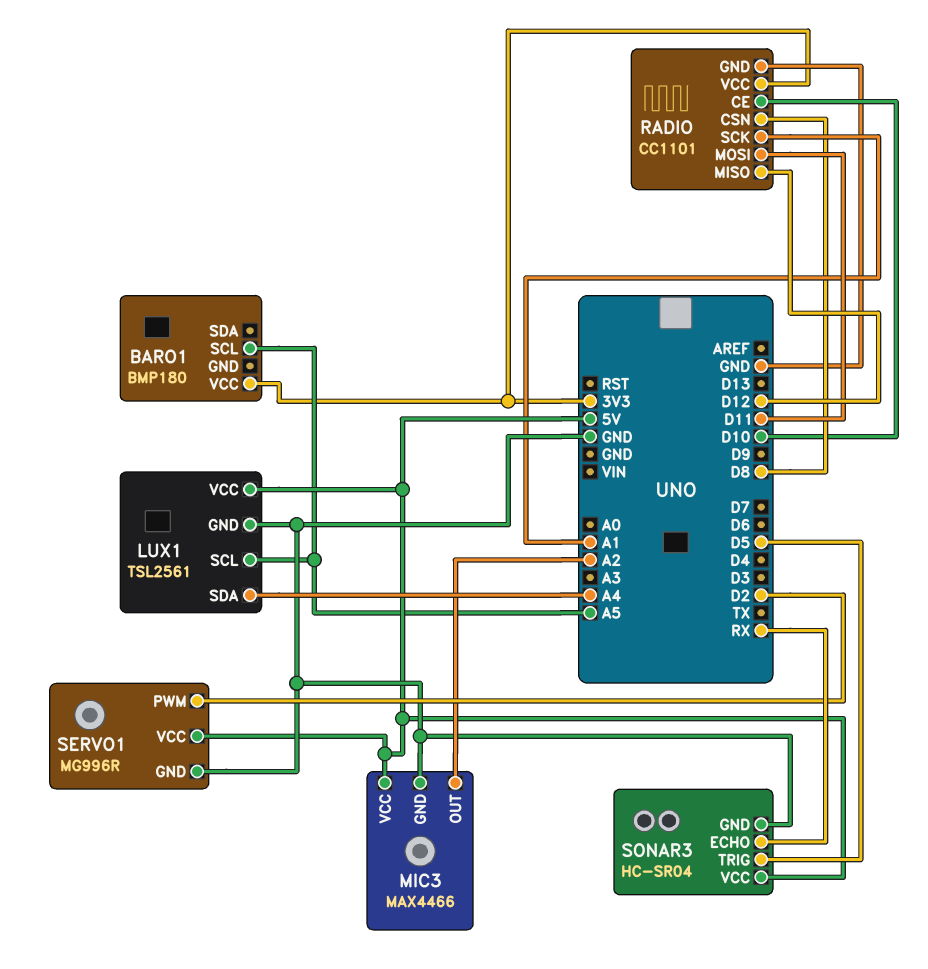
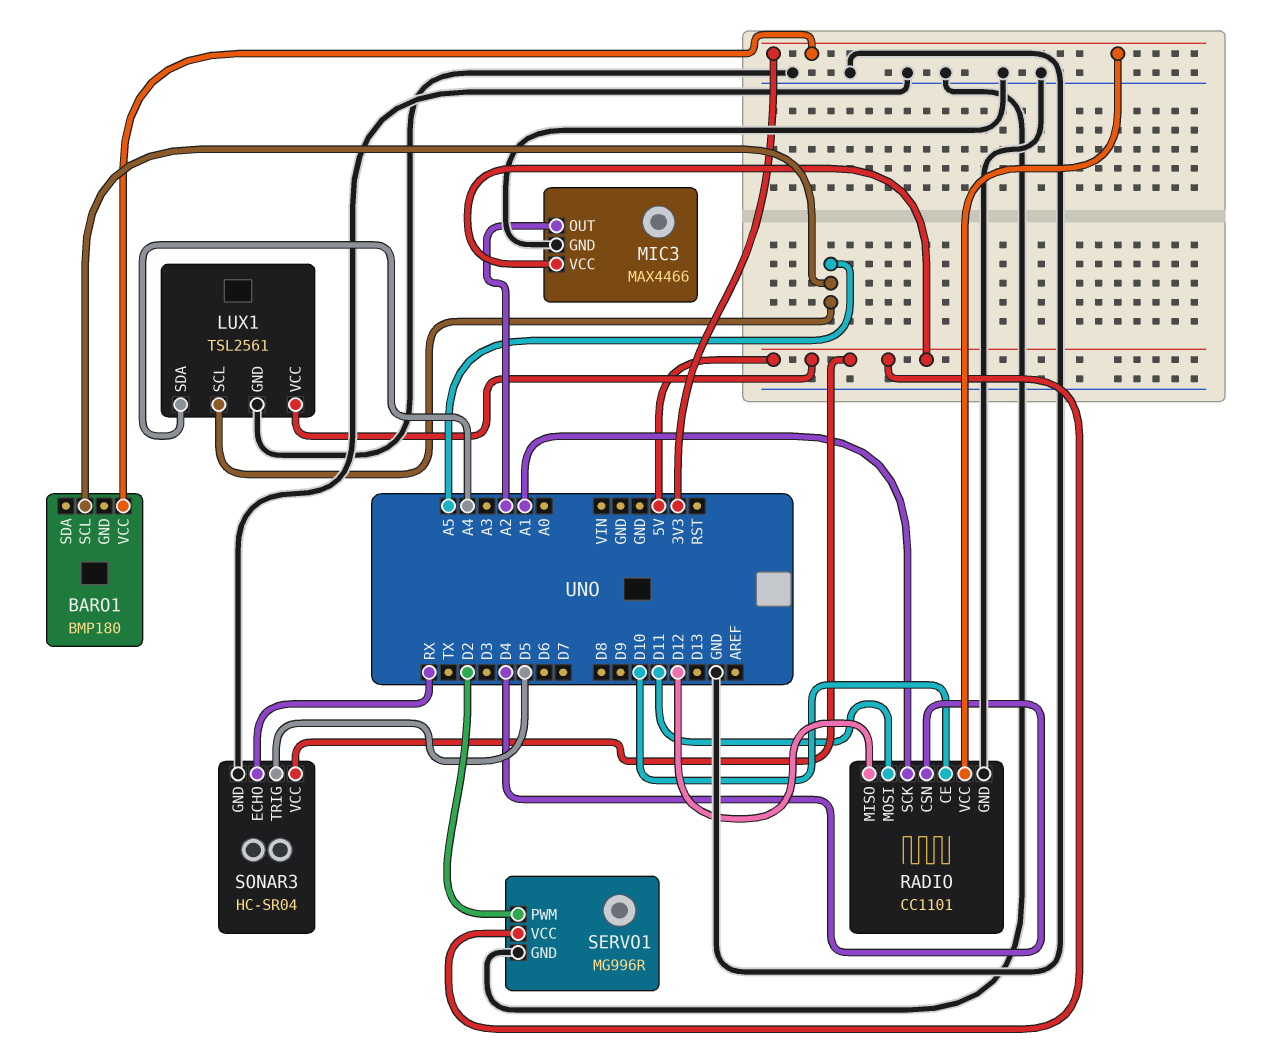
RADIO pin CSN: D8 -> D4

